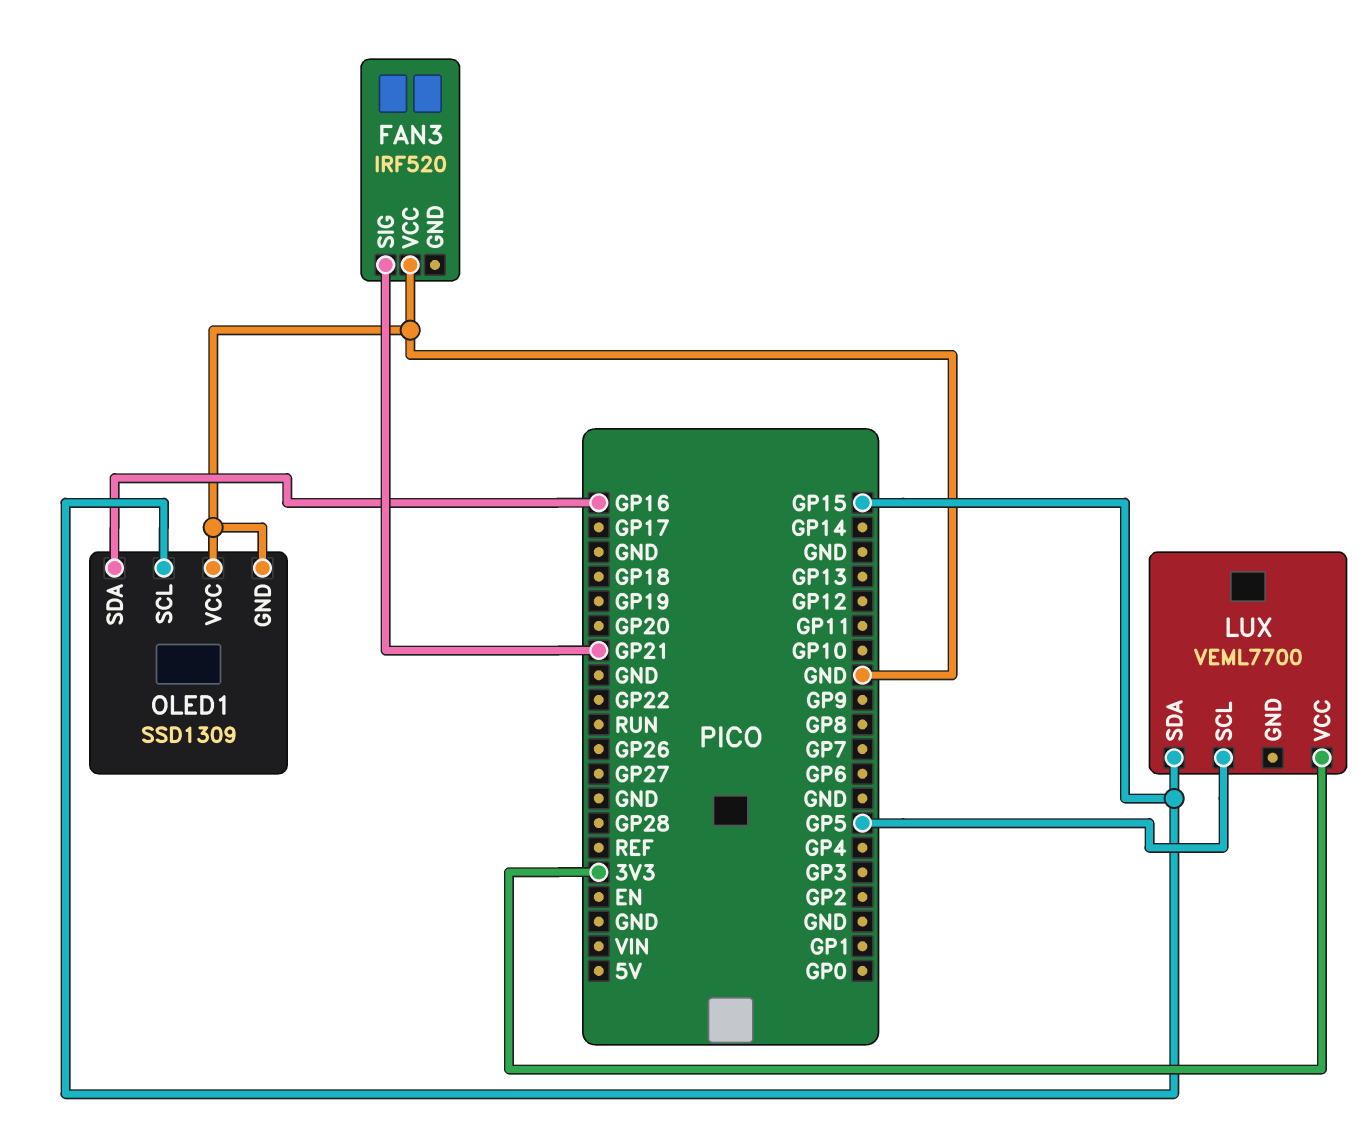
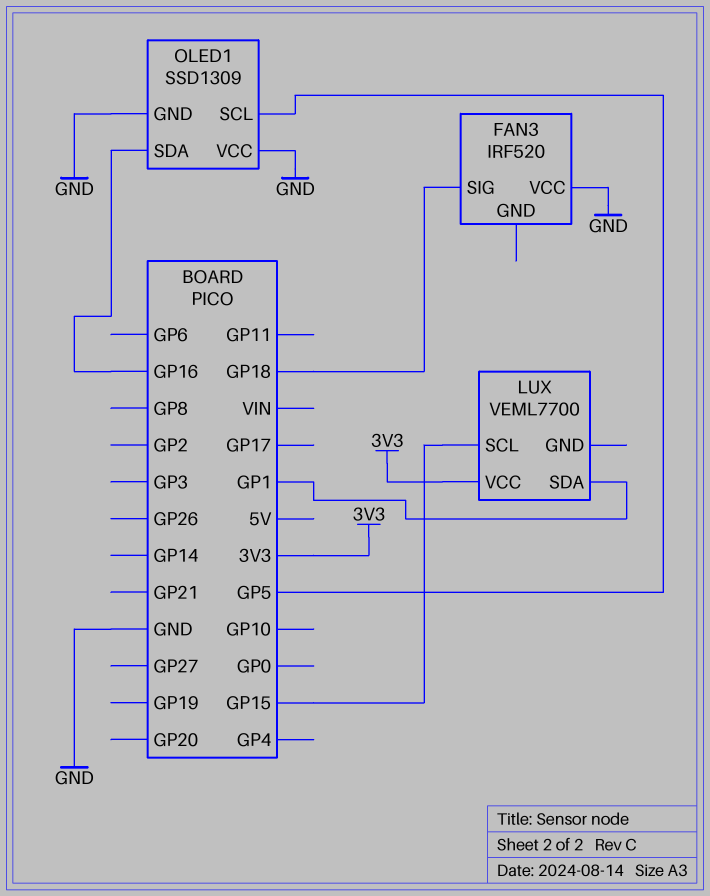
FAN3 pin SIG: GP21 -> GP18
LUX pin SCL: GP5 -> GP15
LUX pin SDA: GP15 -> GP1
OLED1 pin SCL: GP15 -> GP5

